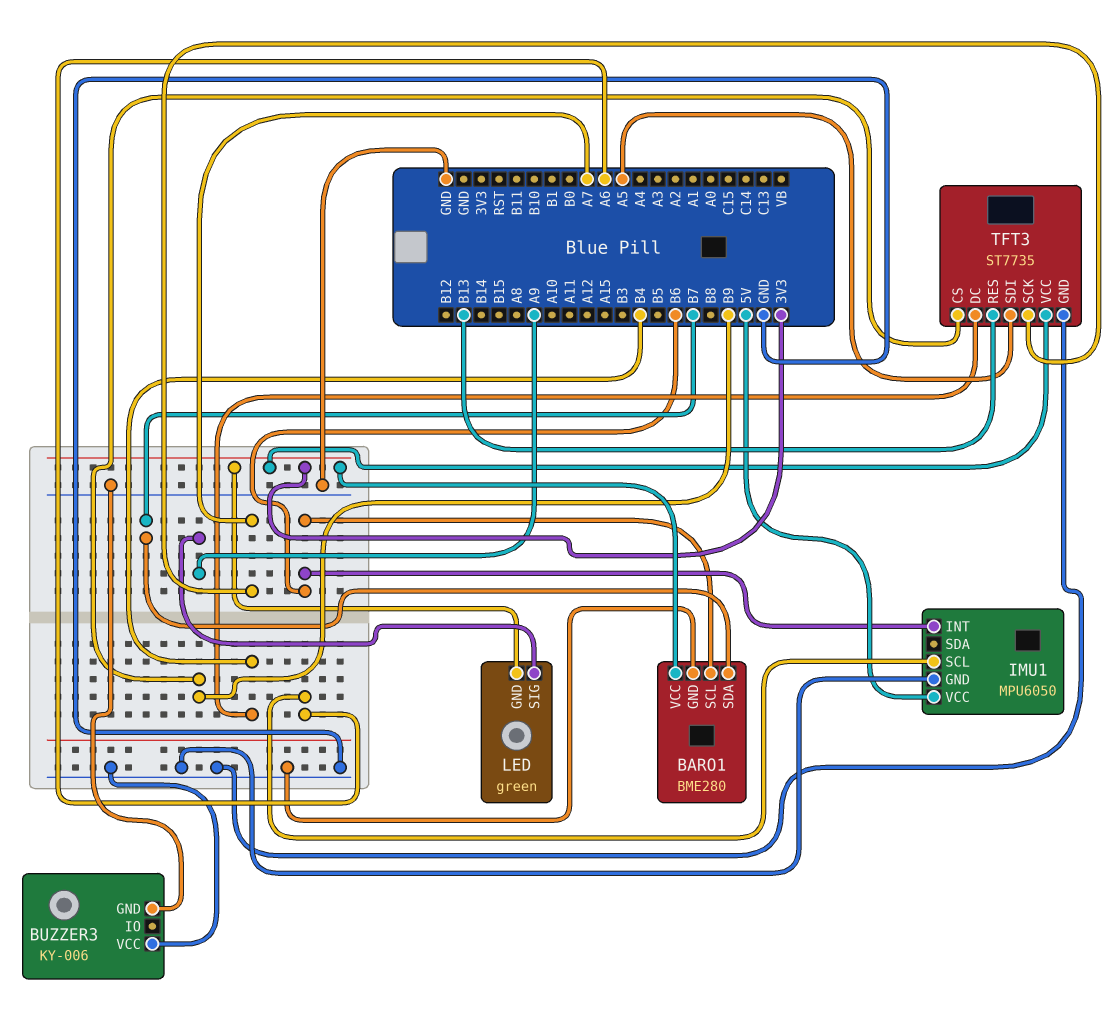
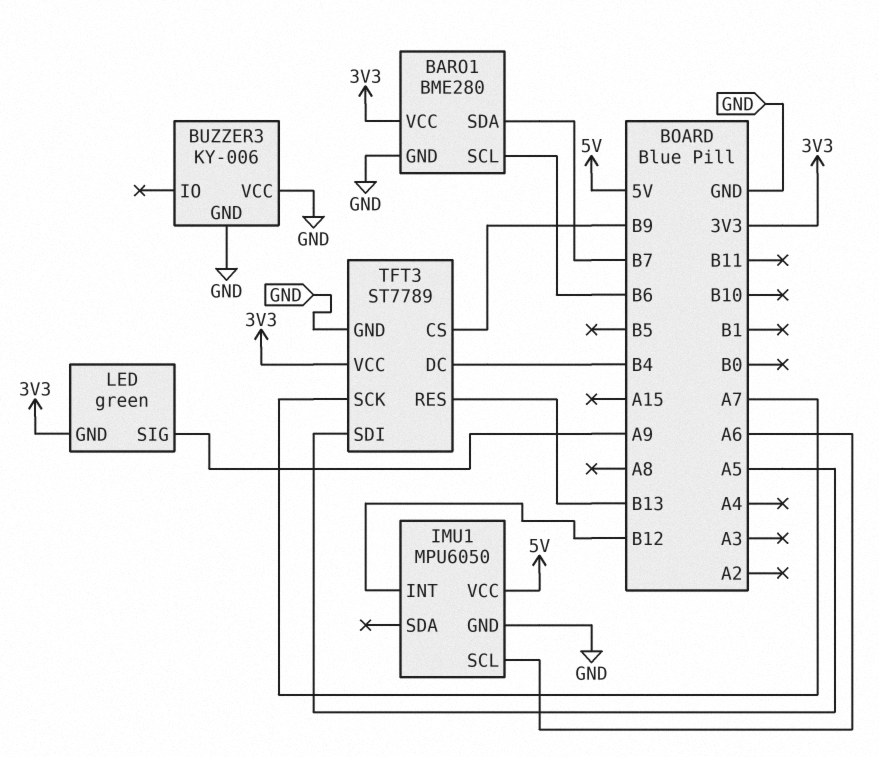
IMU1 pin INT: B6 -> B12
TFT3: ST7735 -> ST7789

